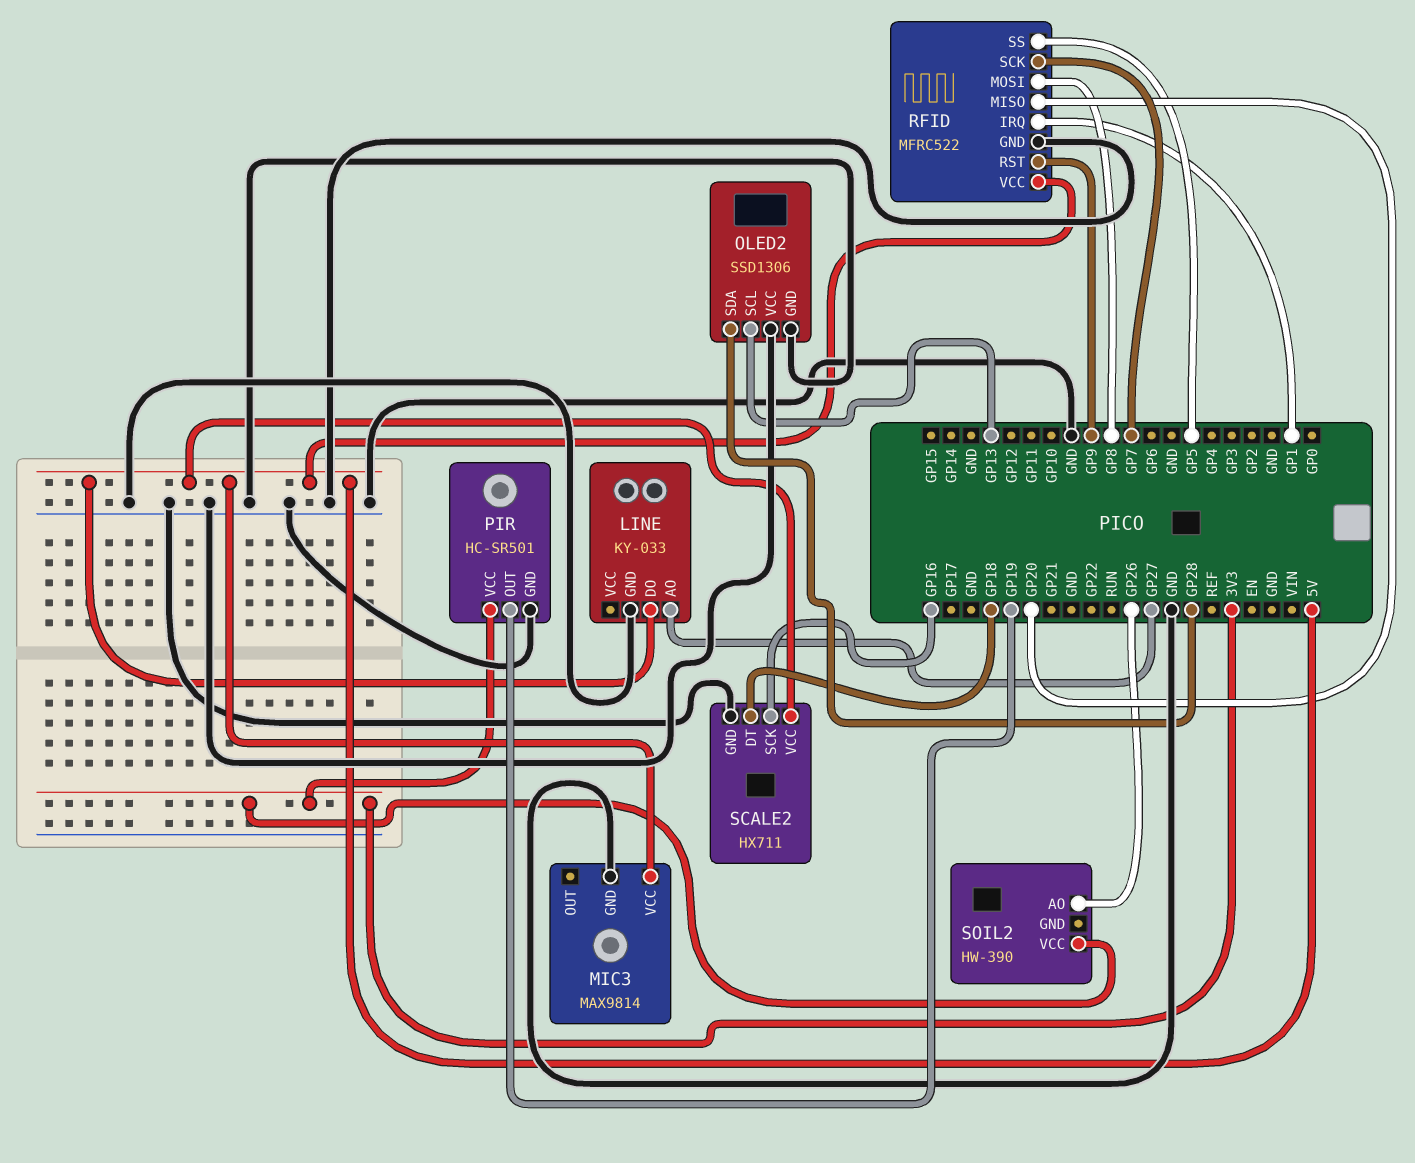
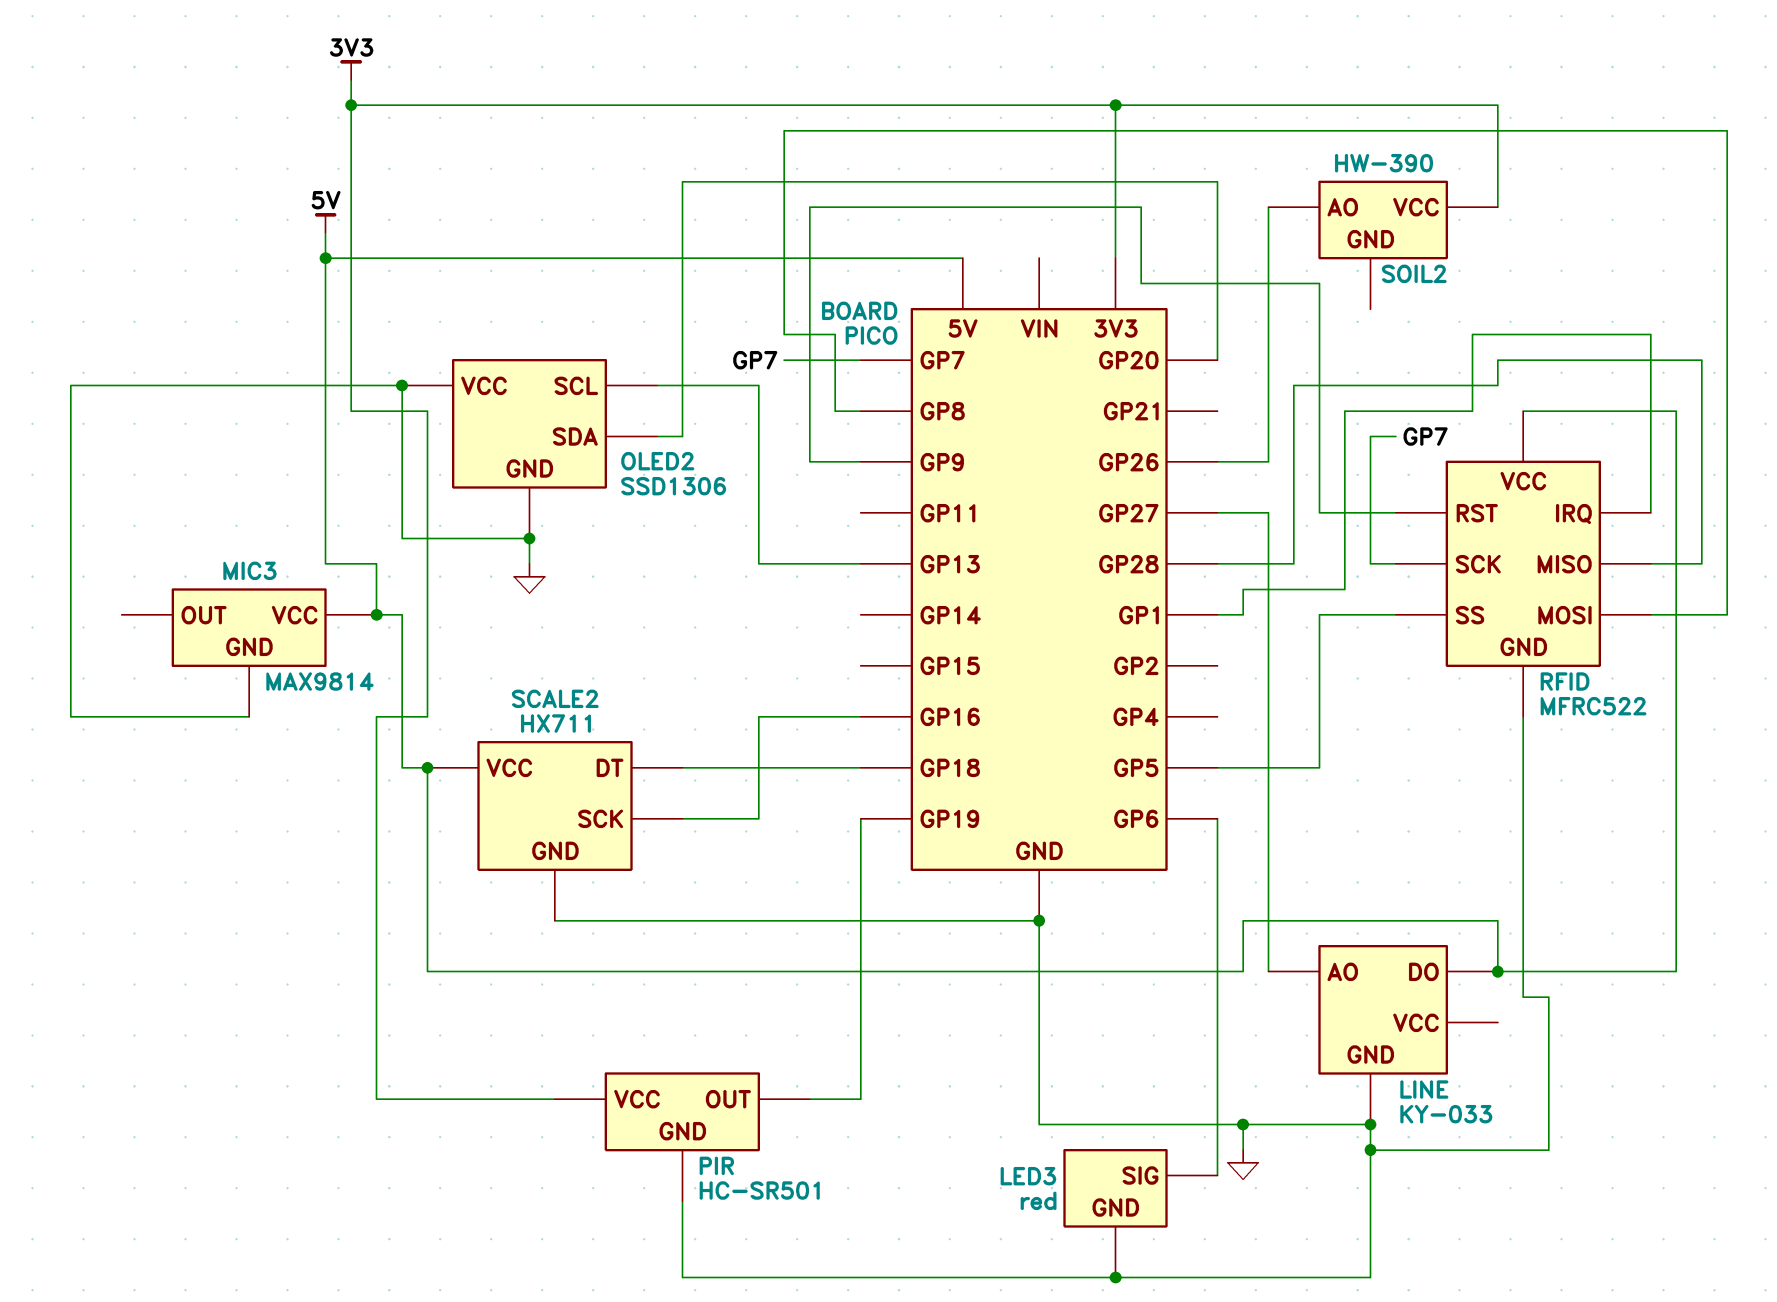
LED3: none -> red
LED3 pin GND: none -> GND
LED3 pin SIG: none -> GP6
OLED2 pin SDA: GP28 -> GP20
RFID pin MISO: GP20 -> GP28

